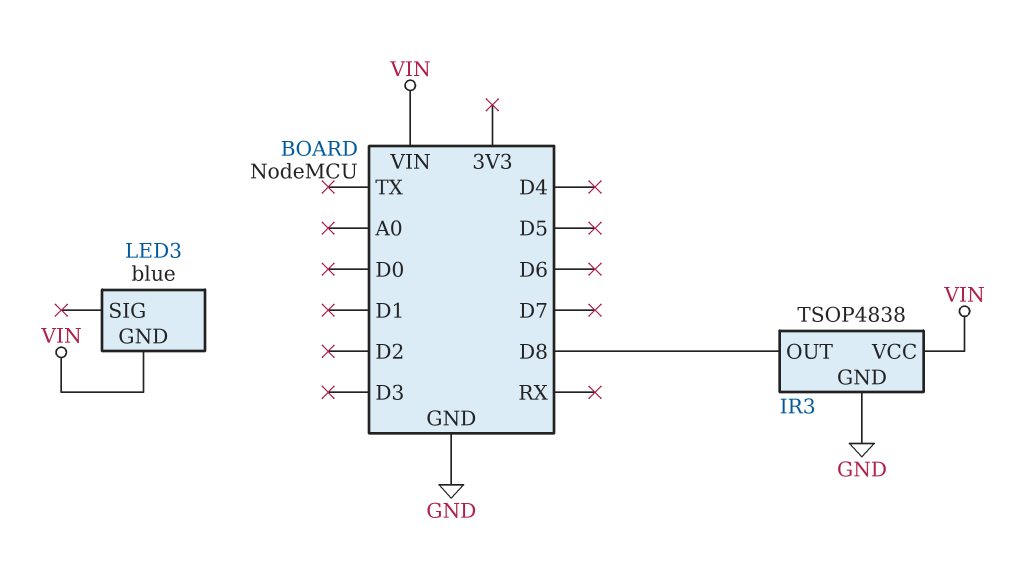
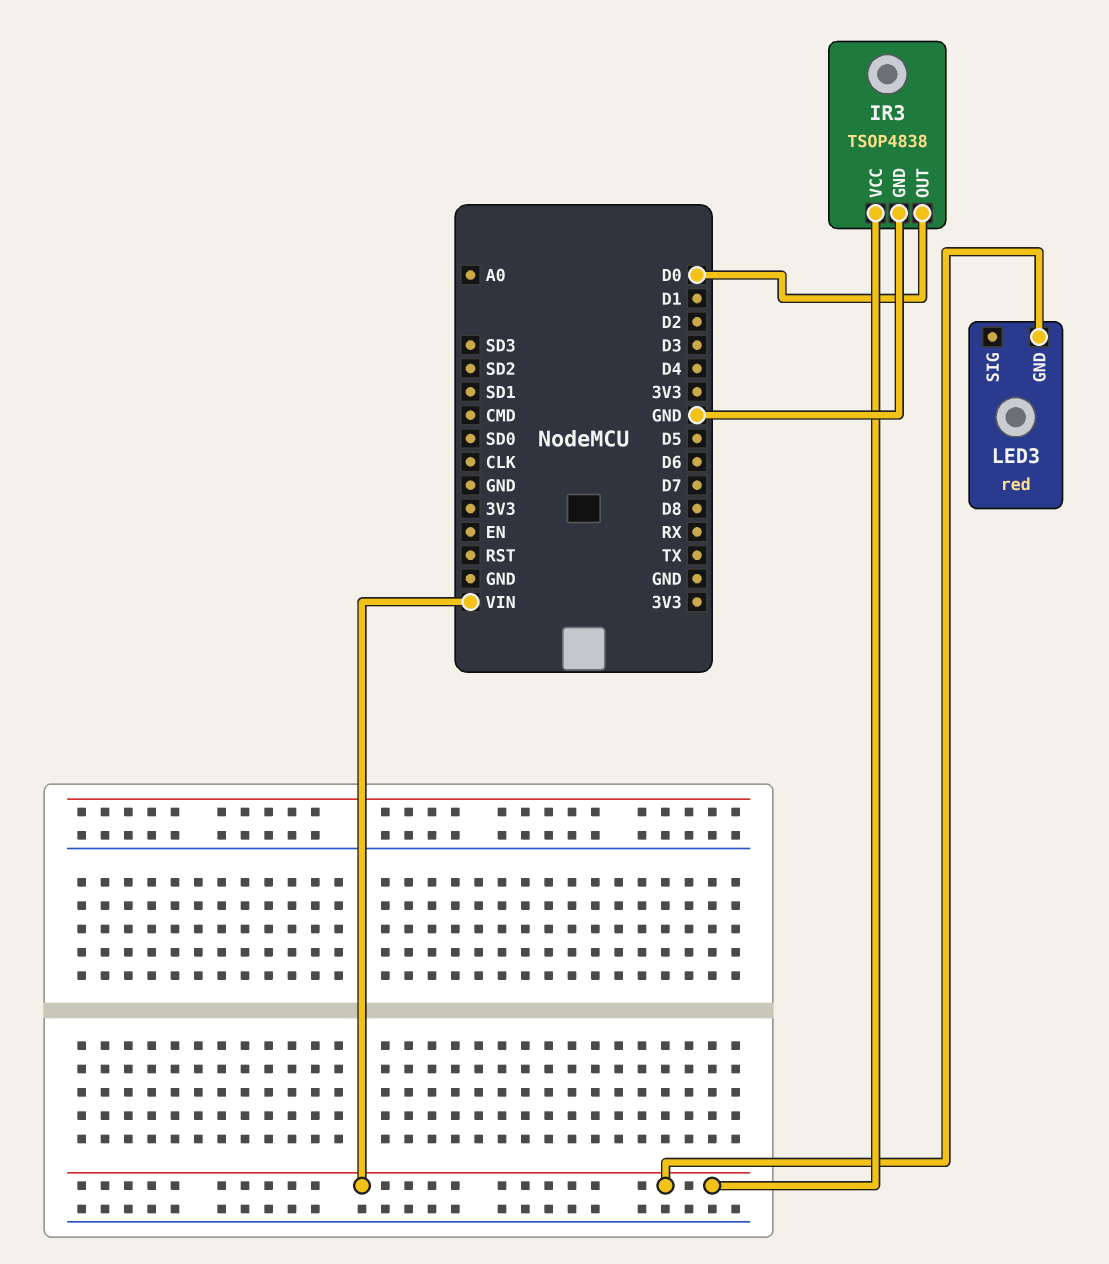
IR3 pin OUT: D8 -> D0
LED3: blue -> red

